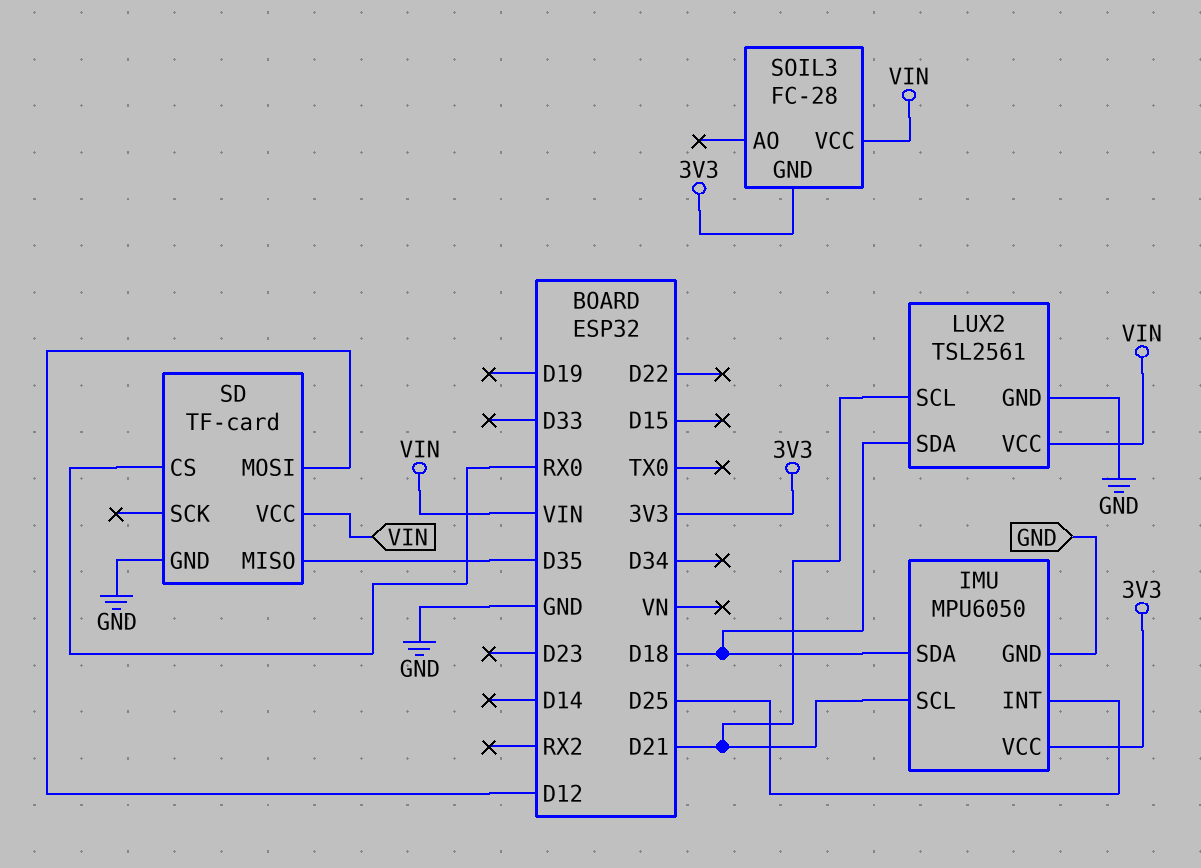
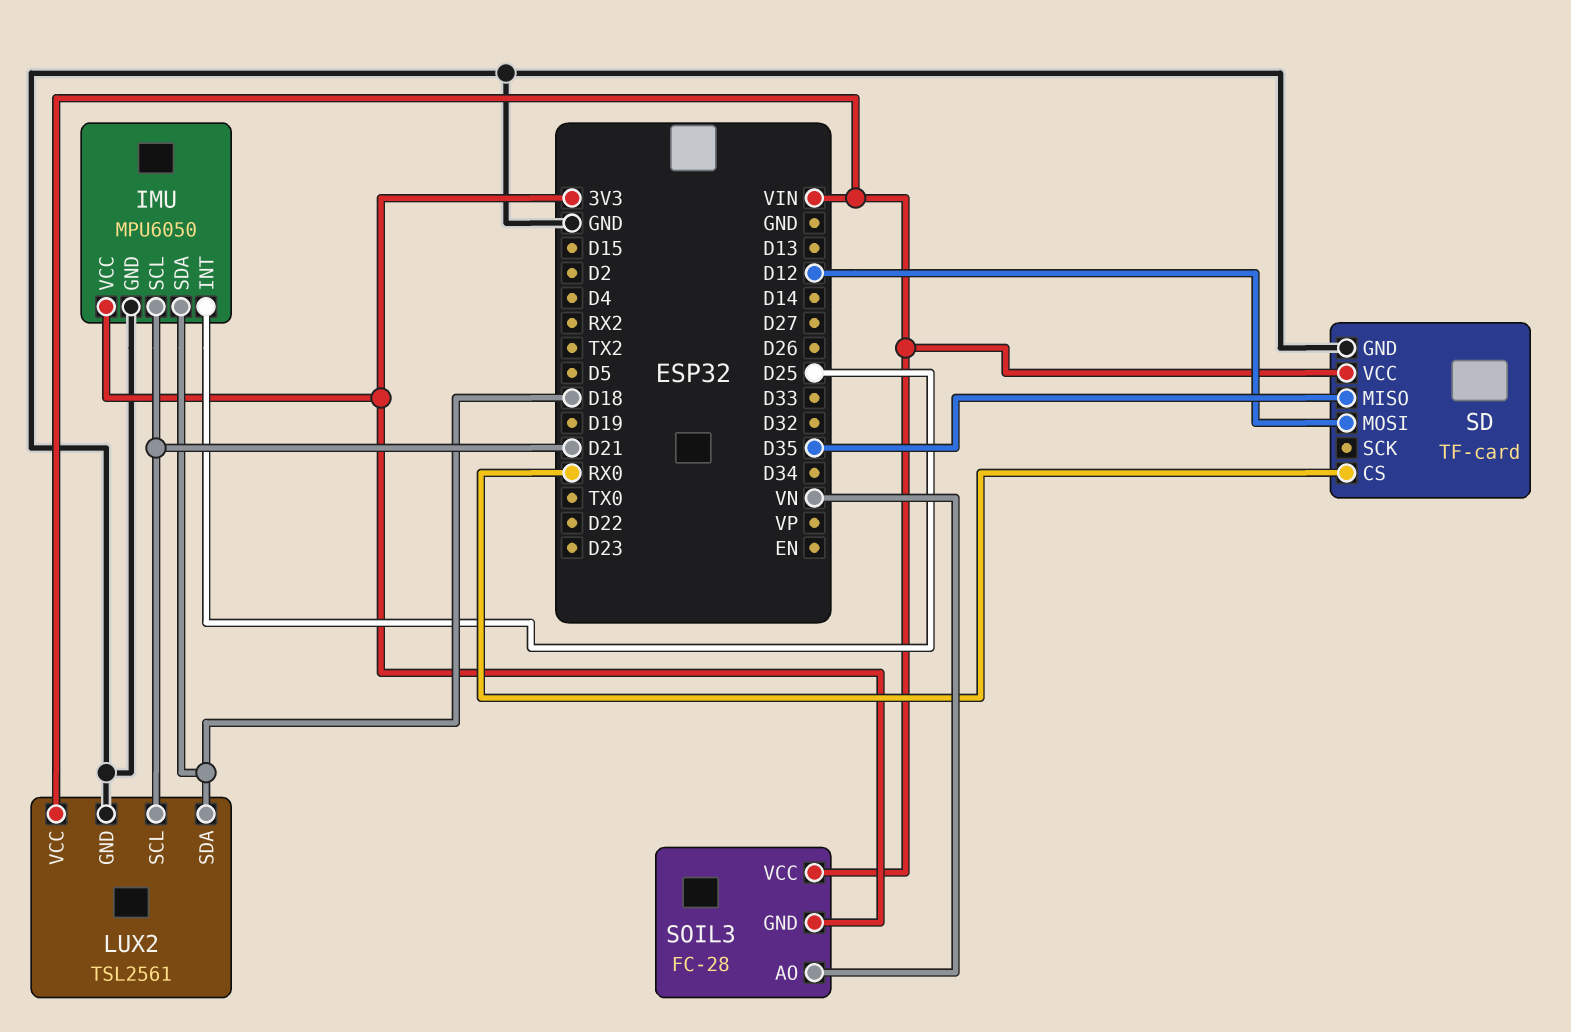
SOIL3 pin AO: none -> VN

